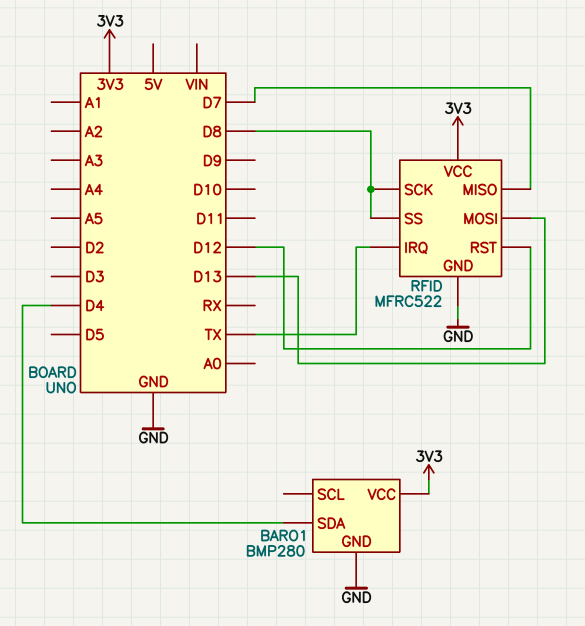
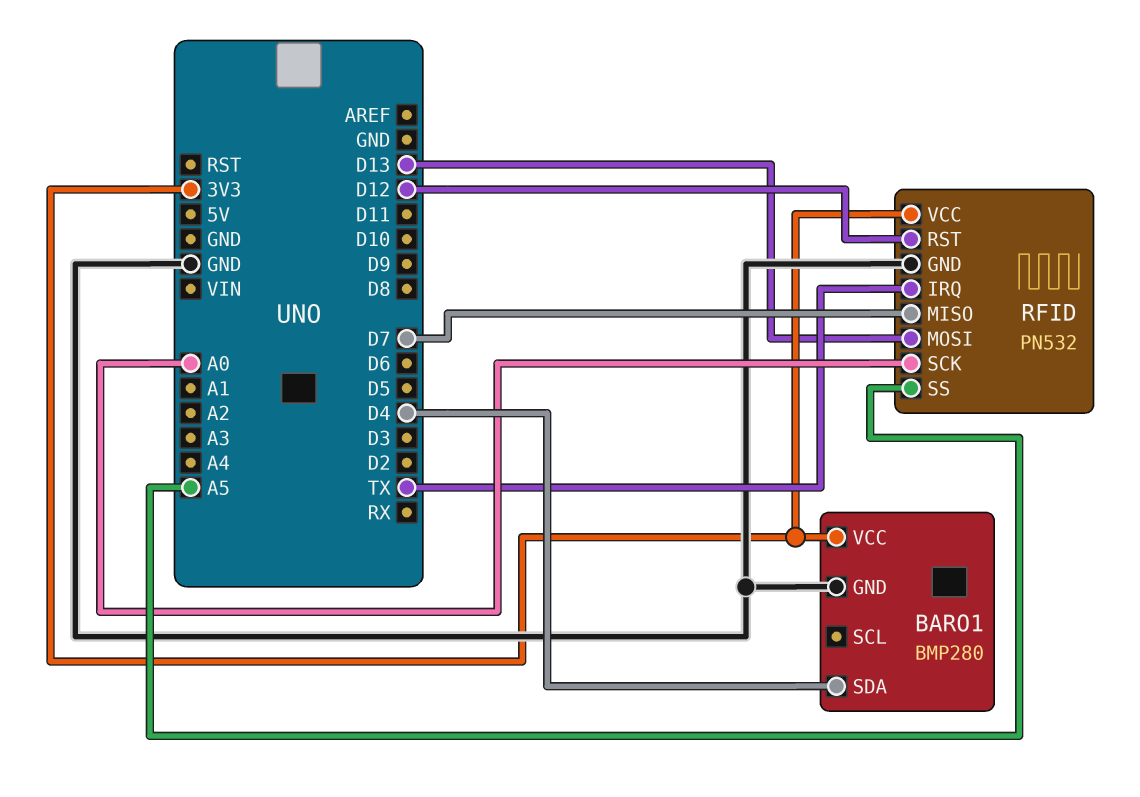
RFID: MFRC522 -> PN532
RFID pin SCK: D8 -> A0
RFID pin SS: D8 -> A5

